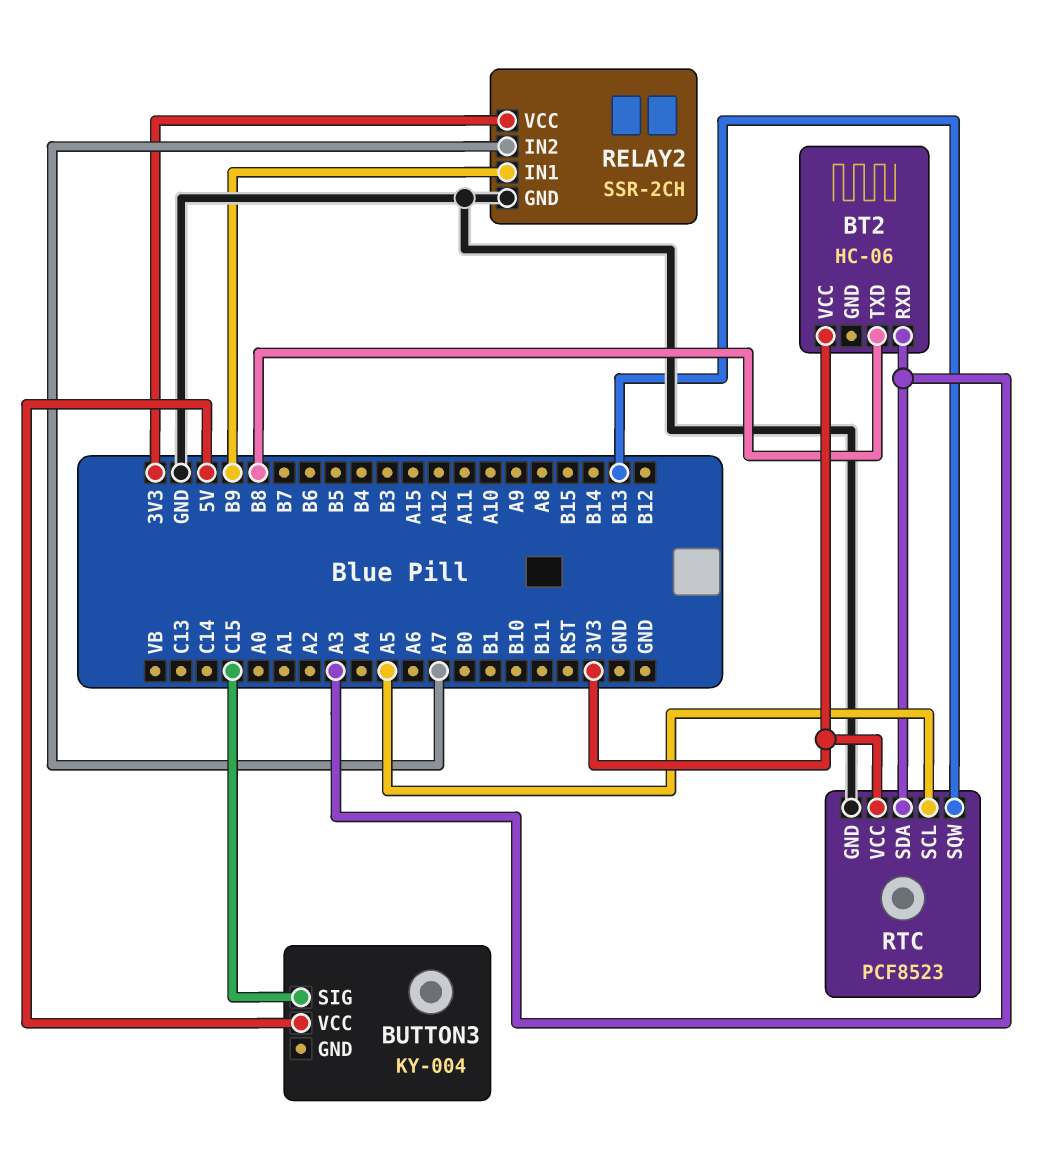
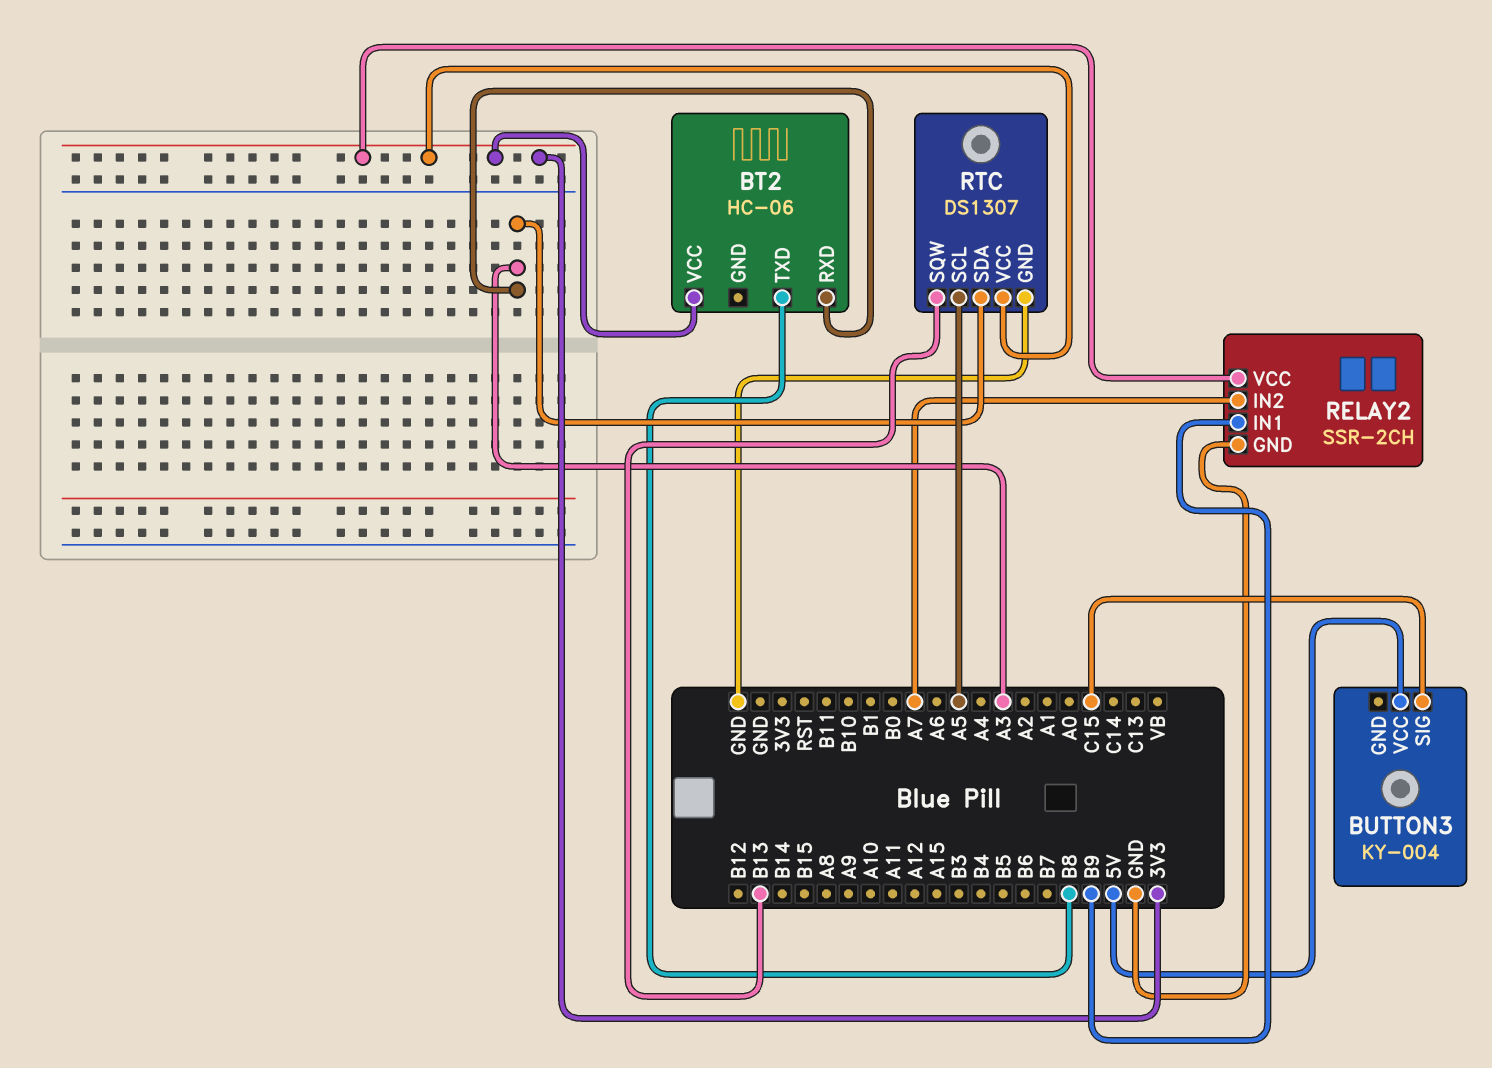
RTC: PCF8523 -> DS1307

